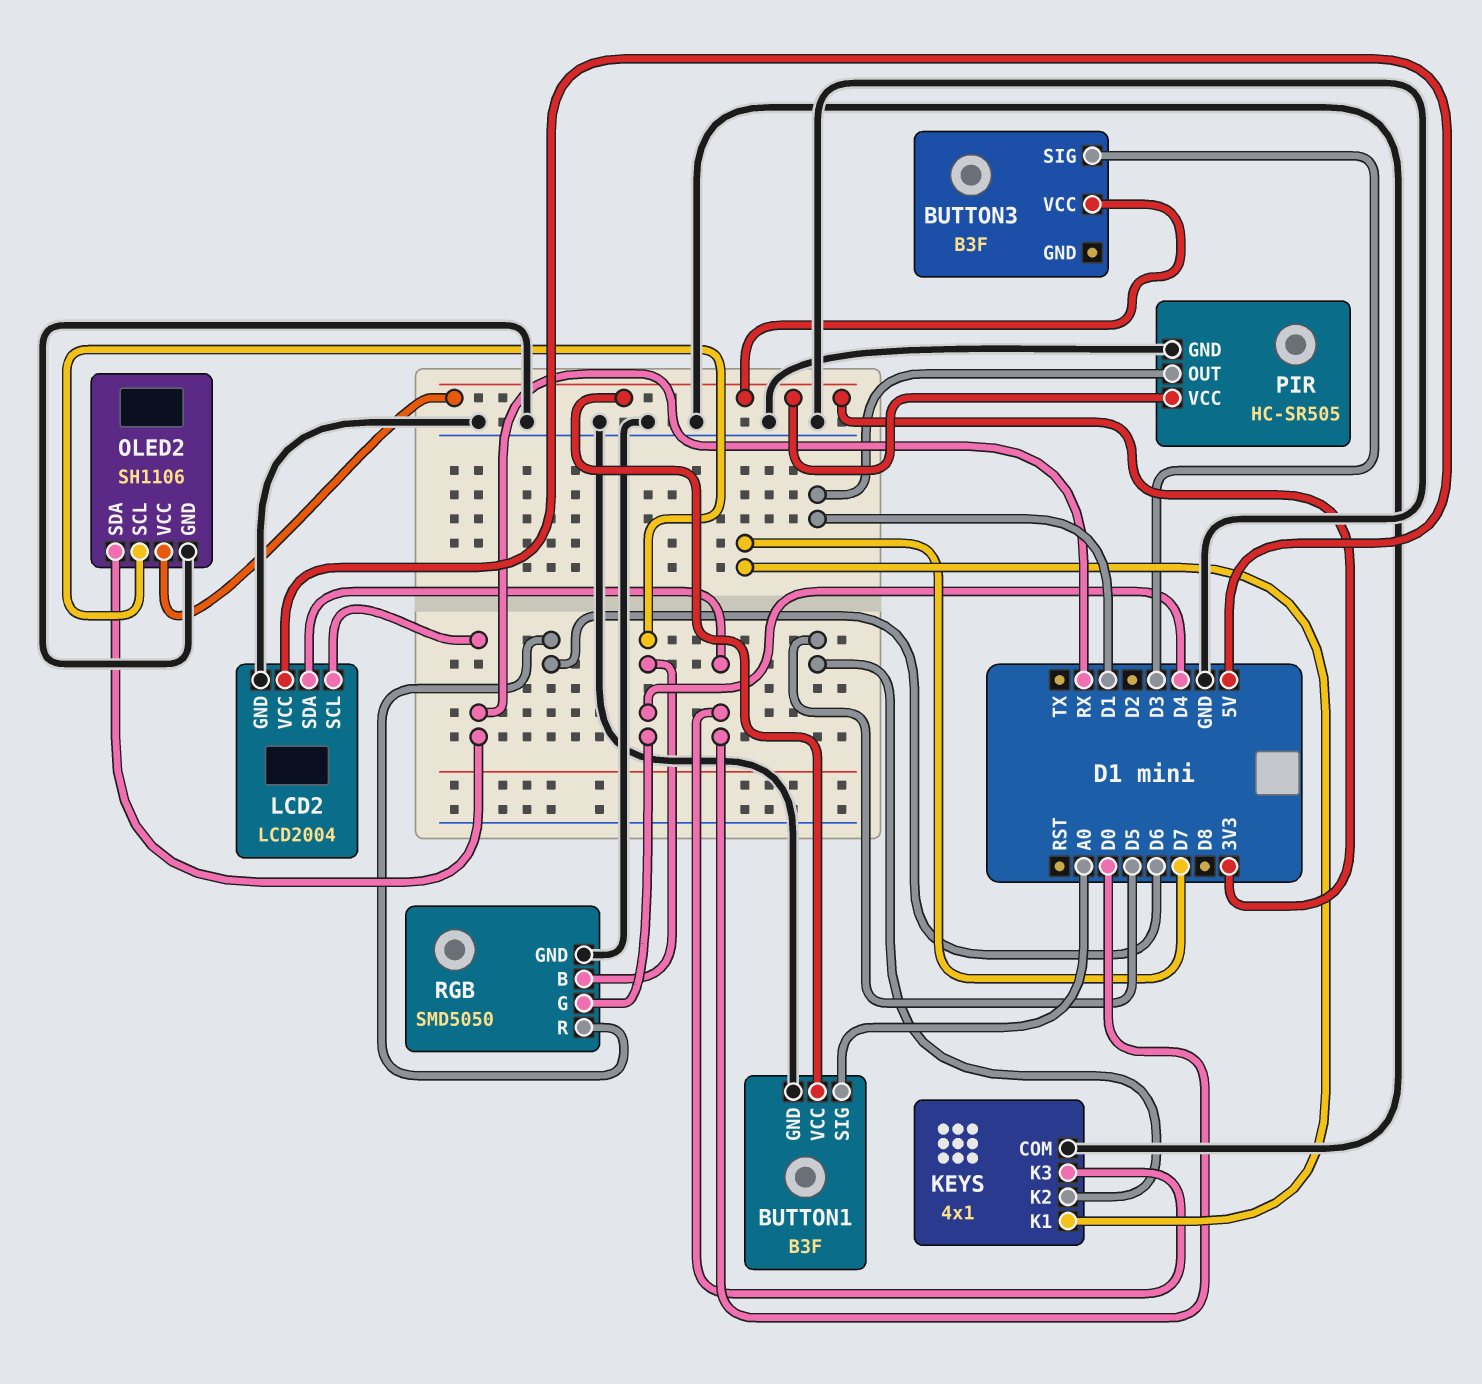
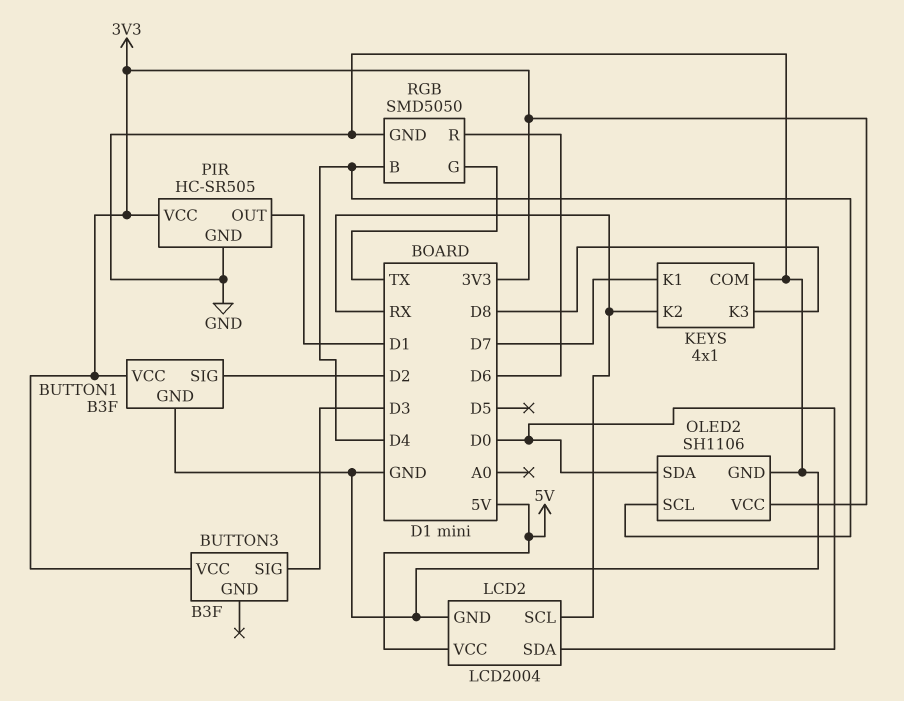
BUTTON1 pin SIG: A0 -> D2
KEYS pin K2: D5 -> RX
KEYS pin K3: D0 -> D8
OLED2 pin SDA: RX -> D0
RGB pin G: D4 -> TX

